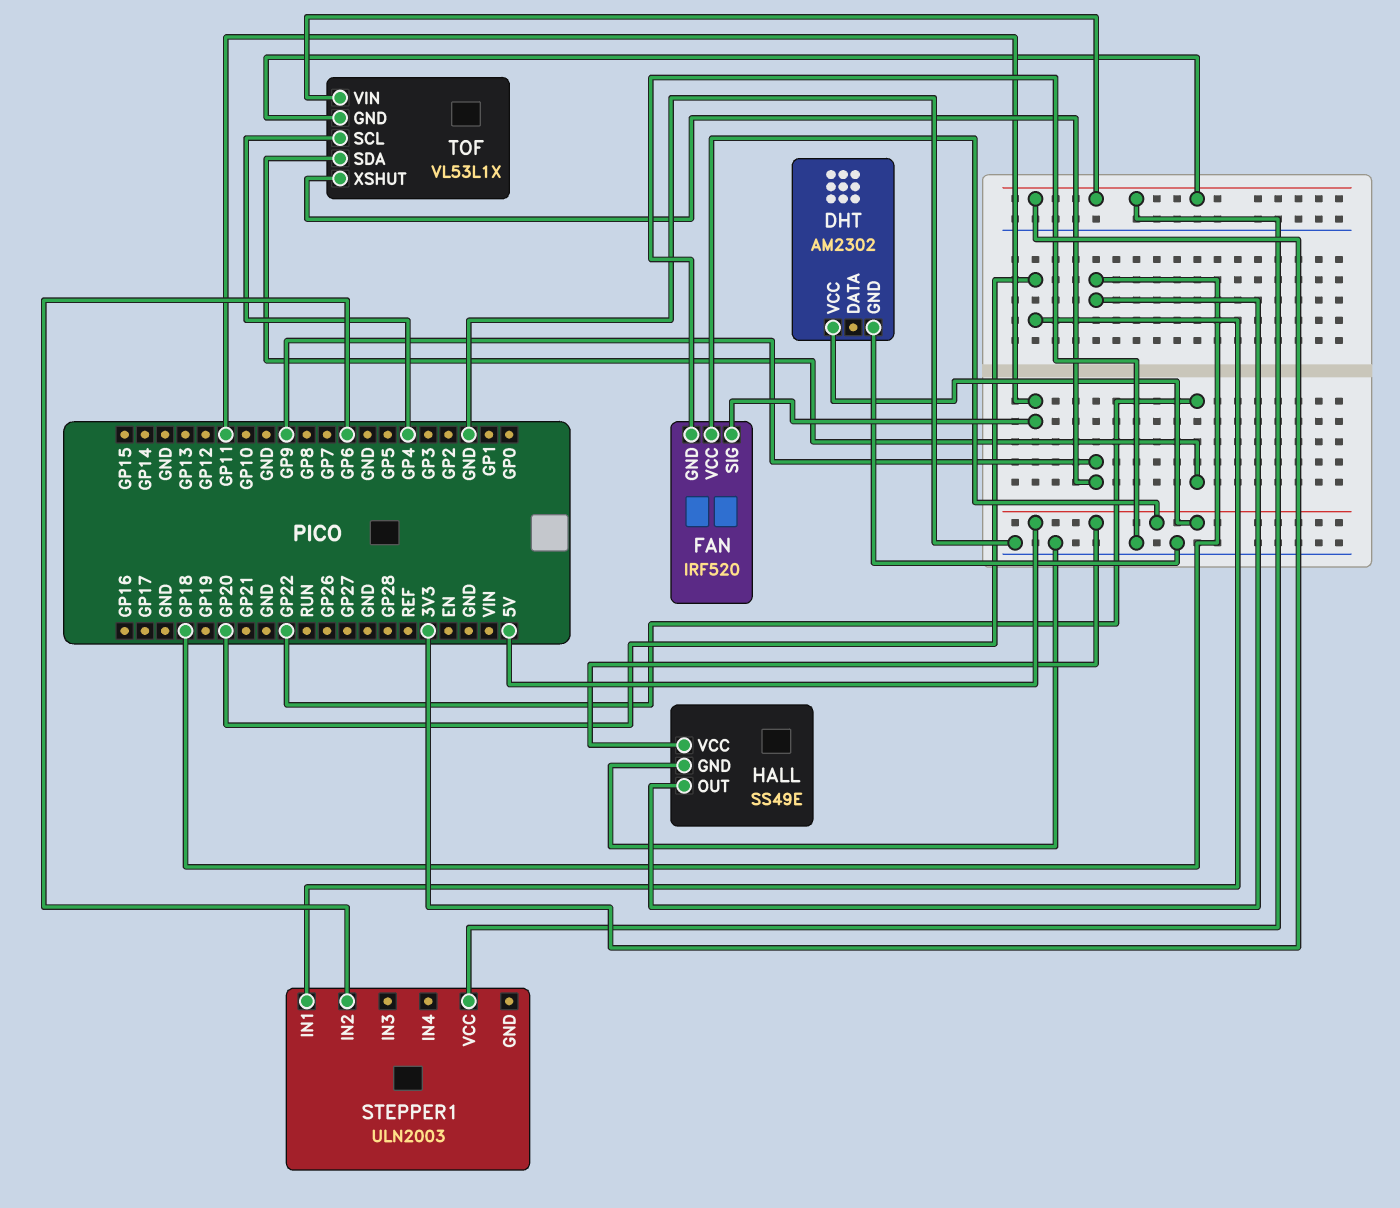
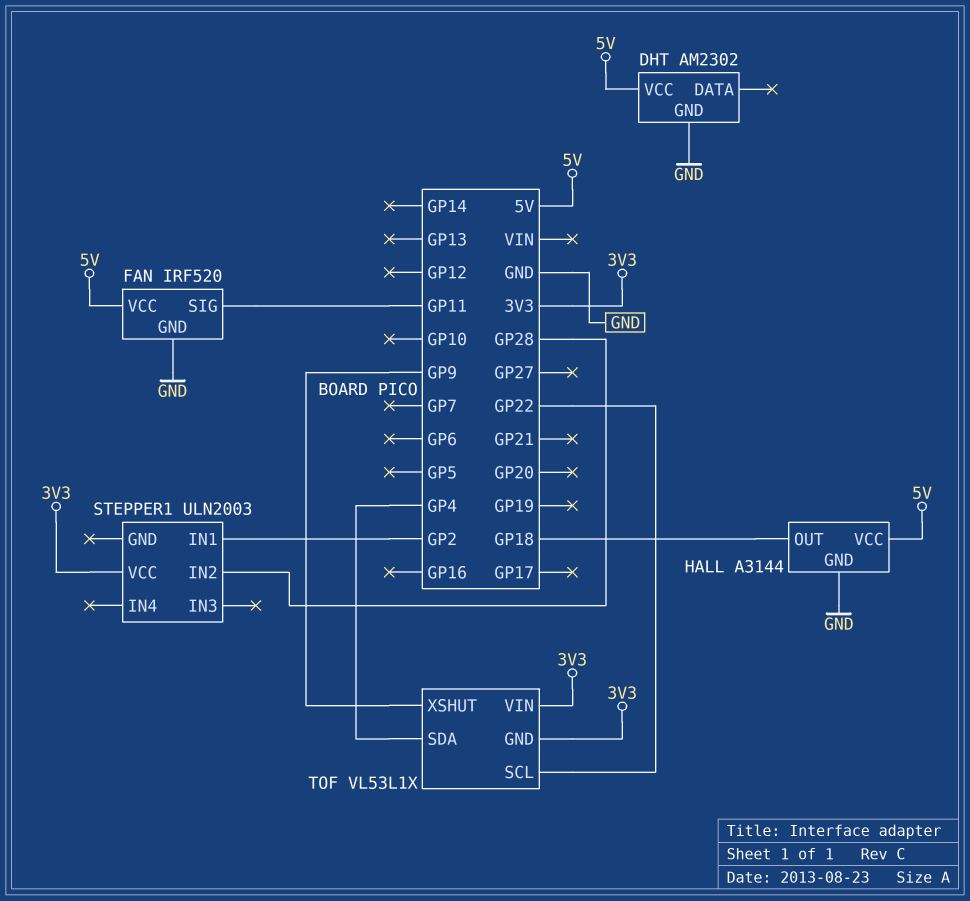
HALL: SS49E -> A3144
STEPPER1 pin IN1: GP20 -> GP2
STEPPER1 pin IN2: GP6 -> GP28
TOF pin SCL: GP4 -> GP22
TOF pin SDA: GP22 -> GP4

